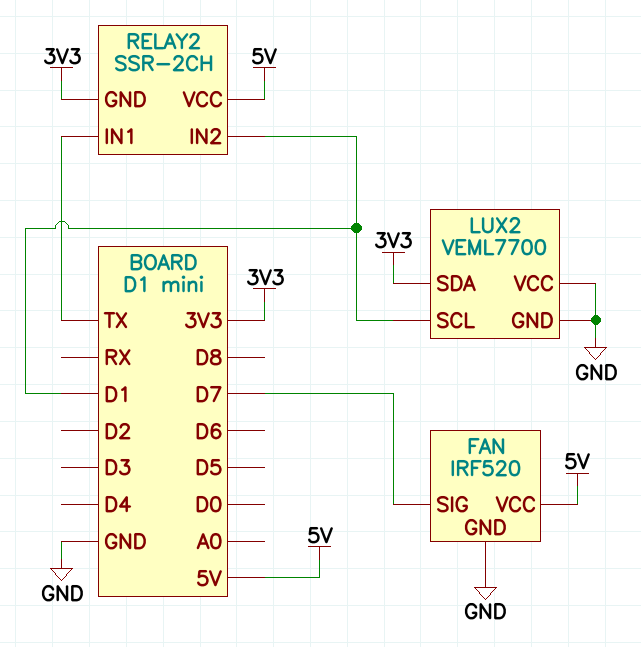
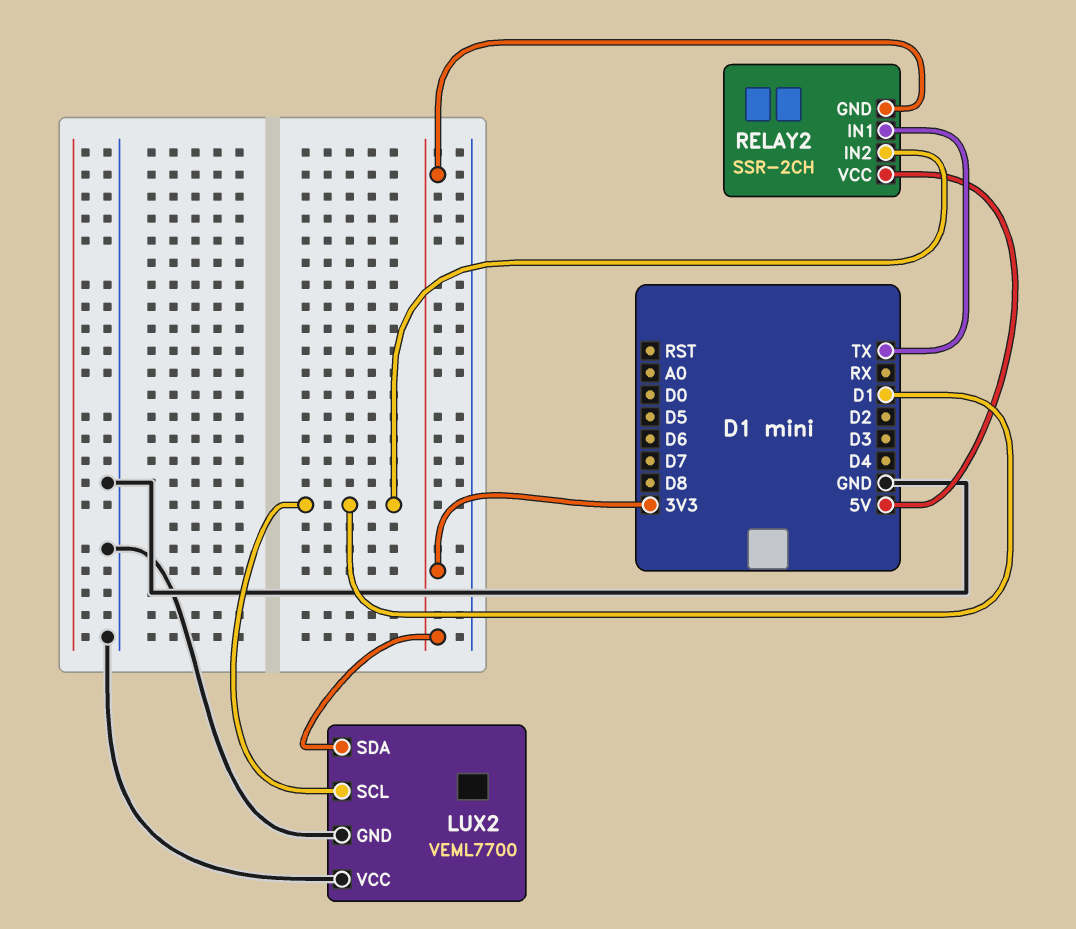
FAN: IRF520 -> none
FAN pin GND: GND -> none
FAN pin SIG: D7 -> none
FAN pin VCC: 5V -> none

